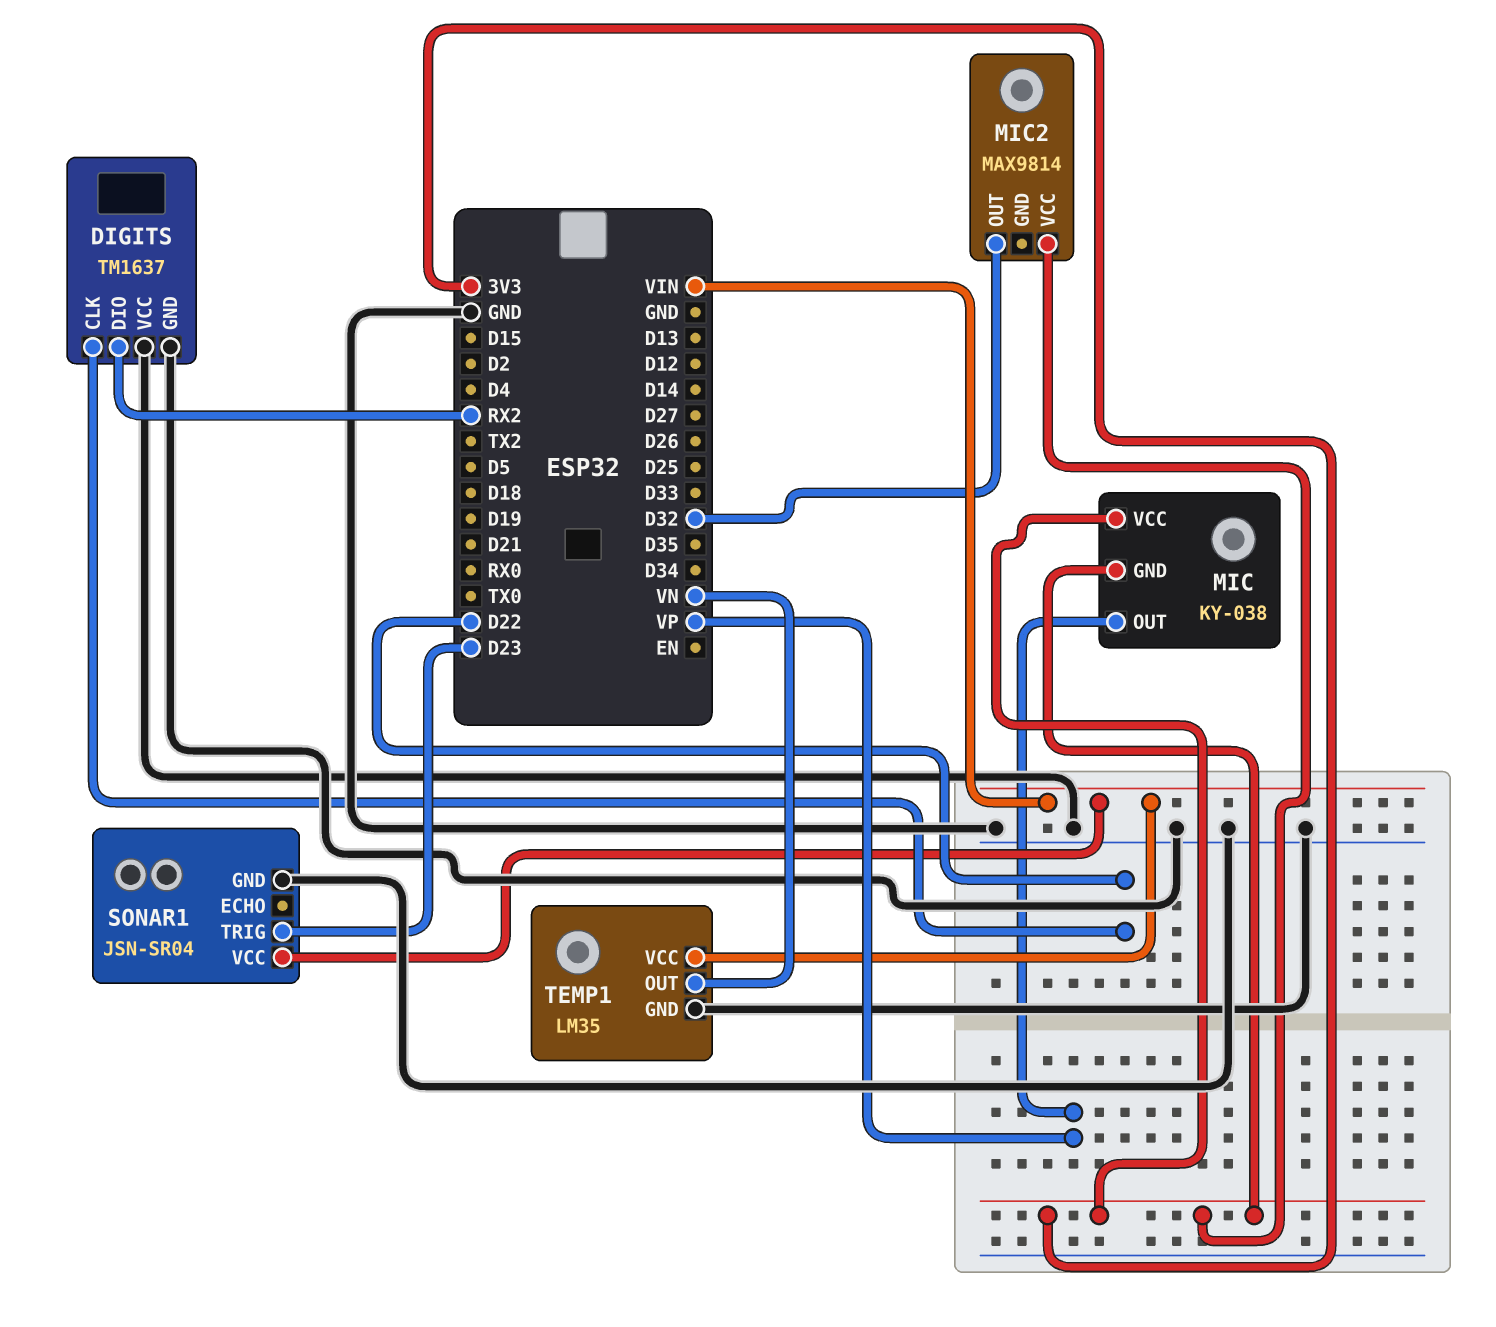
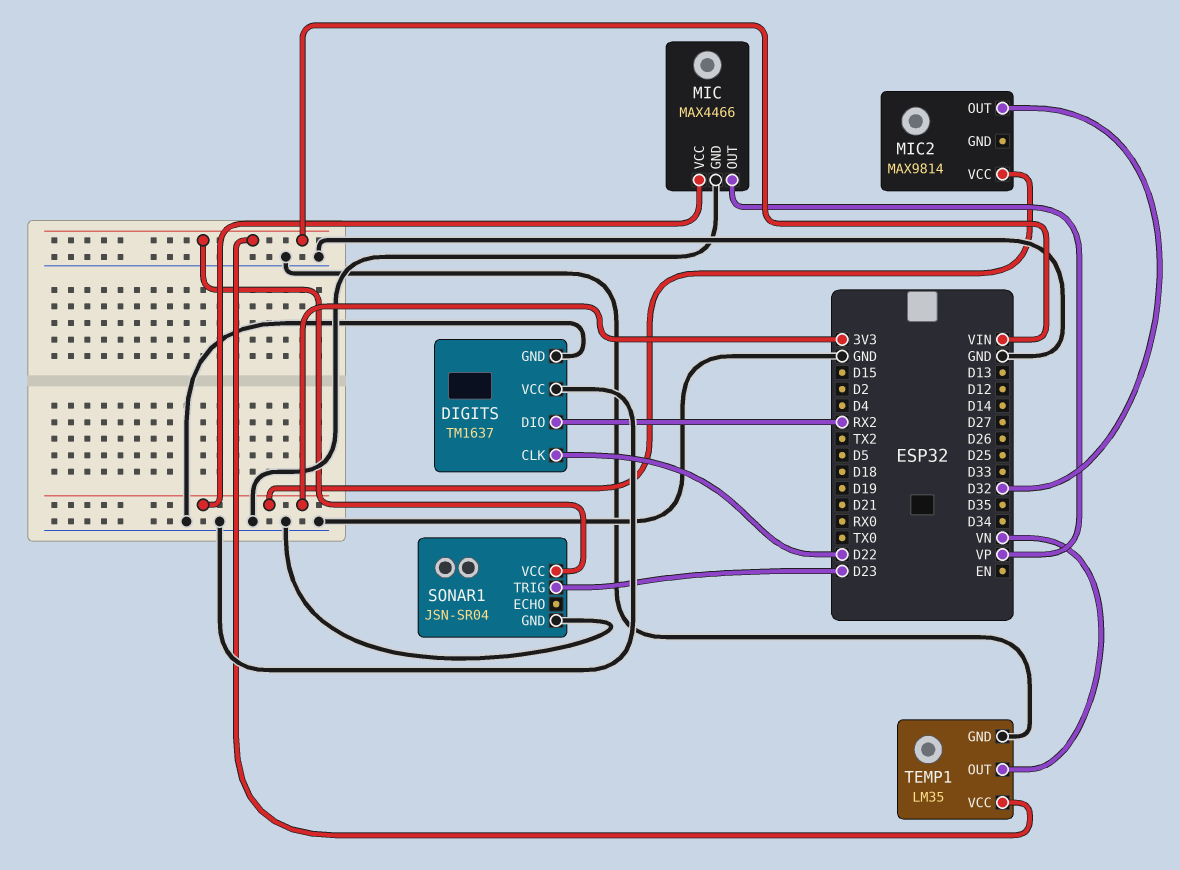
MIC: KY-038 -> MAX4466
MIC pin GND: 3V3 -> GND

